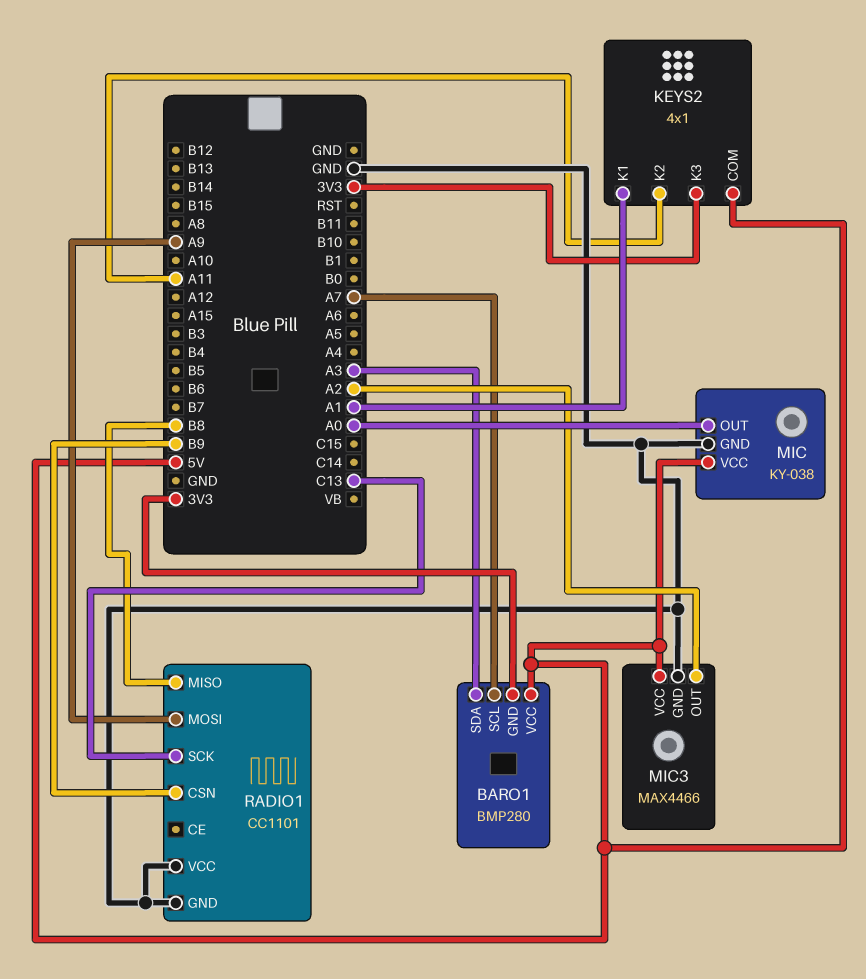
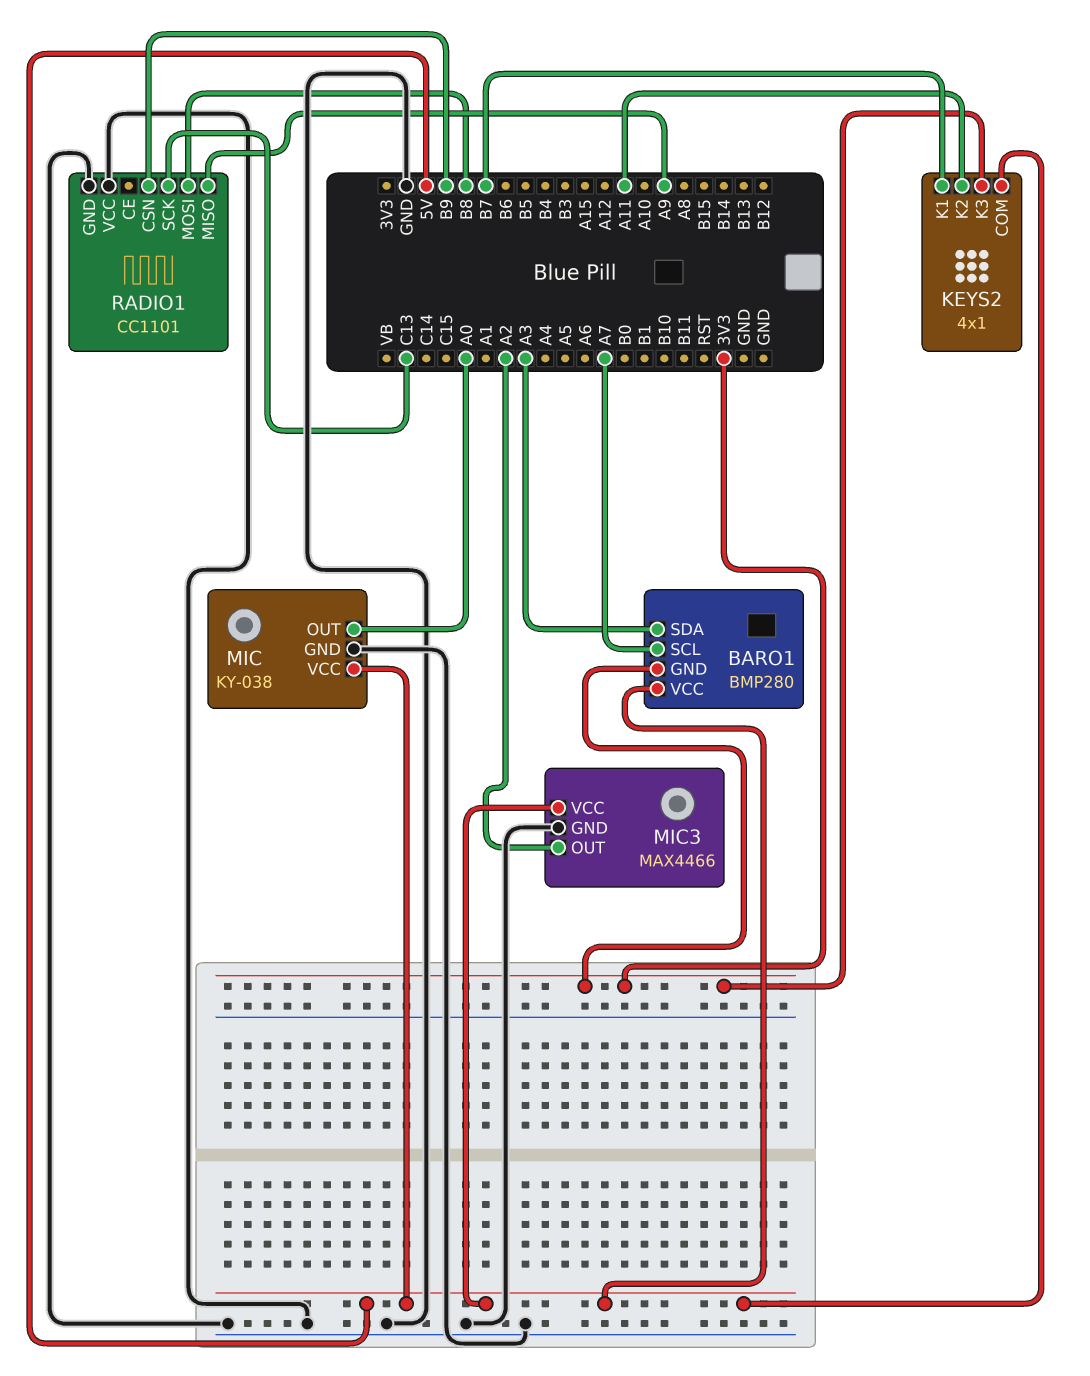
KEYS2 pin K1: A1 -> B7
RADIO1 pin MISO: B8 -> A9
RADIO1 pin MOSI: A9 -> B8

